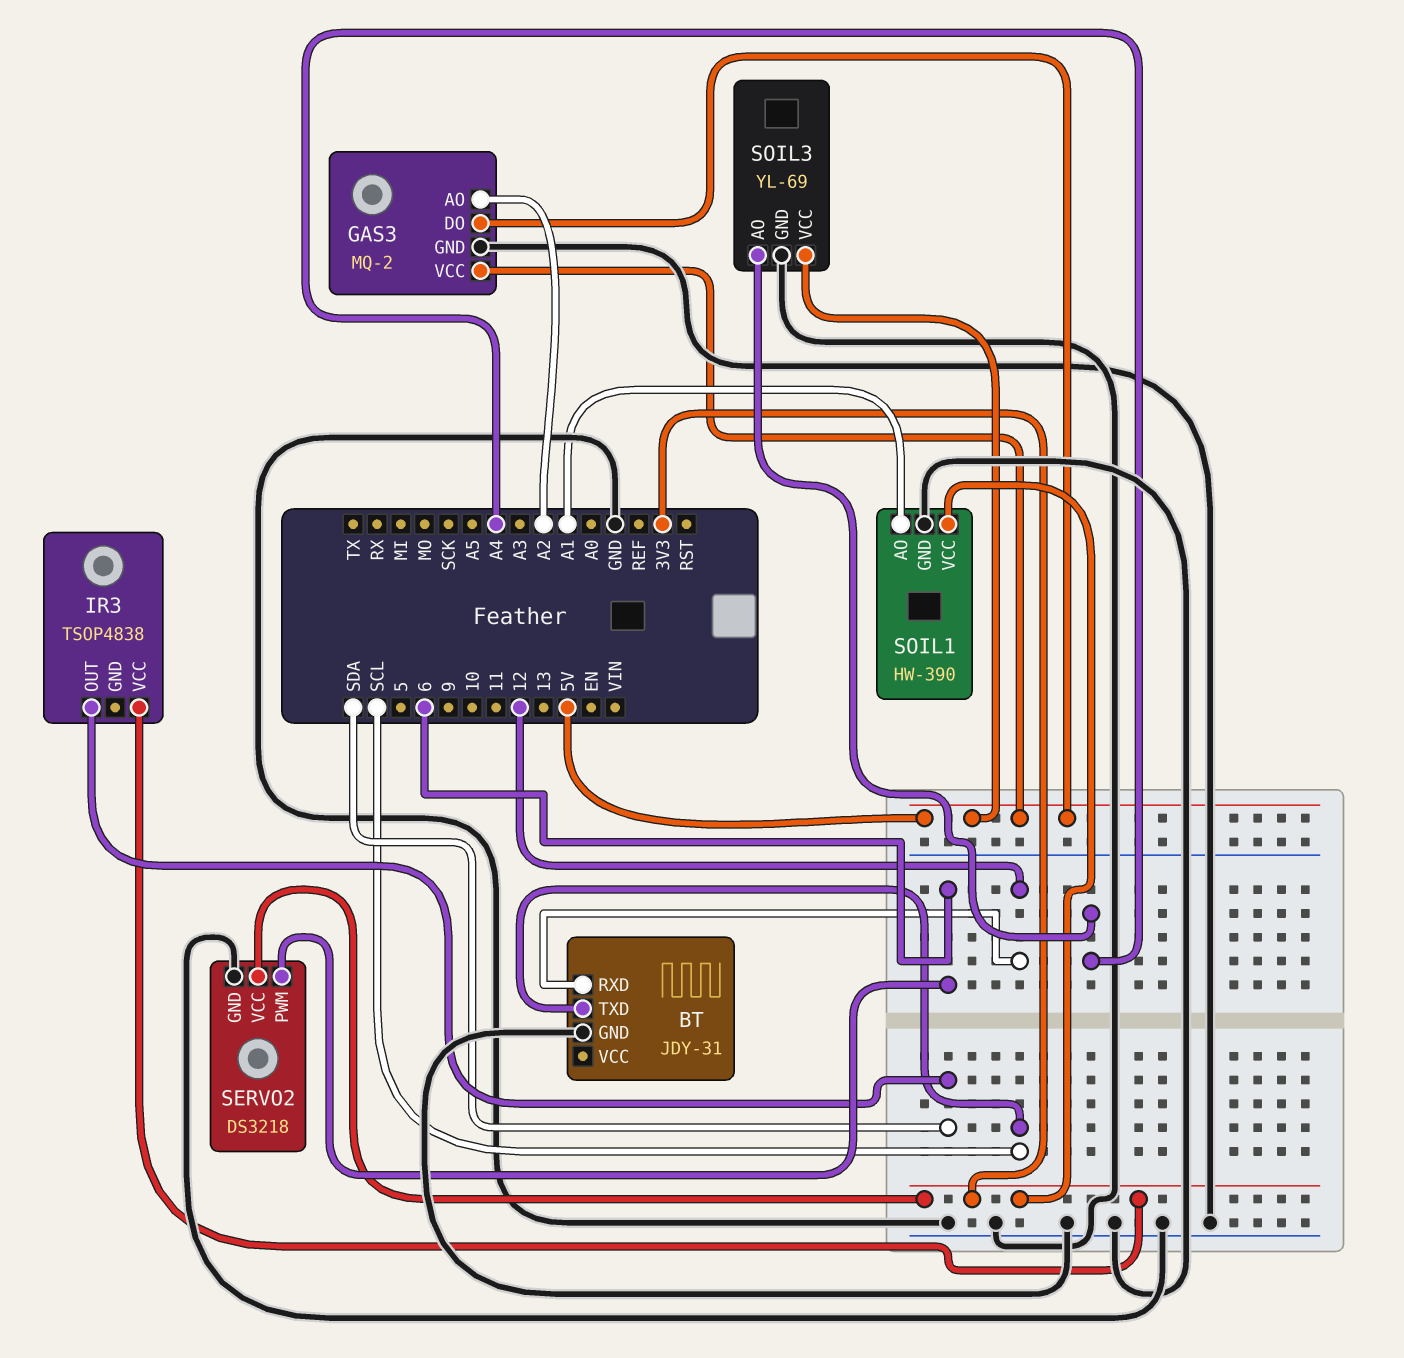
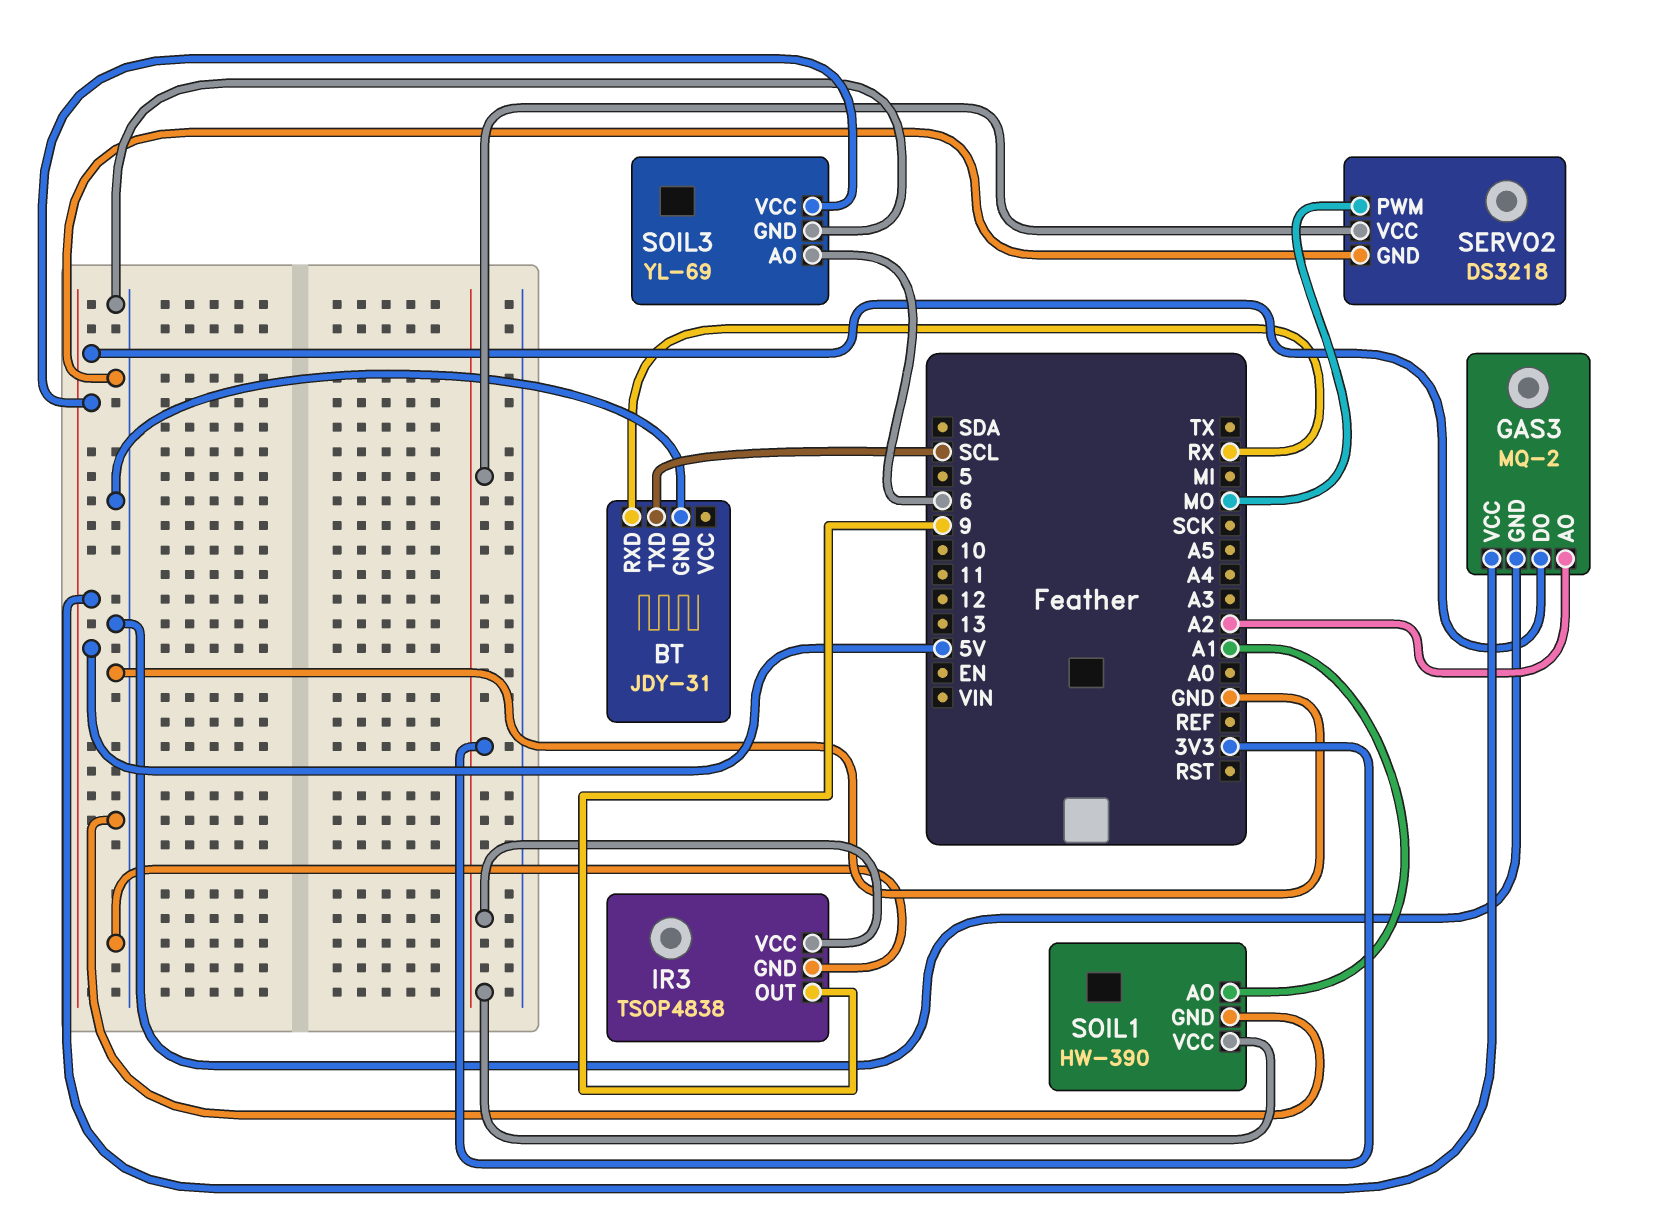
BT pin RXD: 12 -> RX
IR3 pin GND: none -> GND
IR3 pin OUT: SDA -> 9
SERVO2 pin PWM: 6 -> MO
SOIL3 pin AO: A4 -> 6

